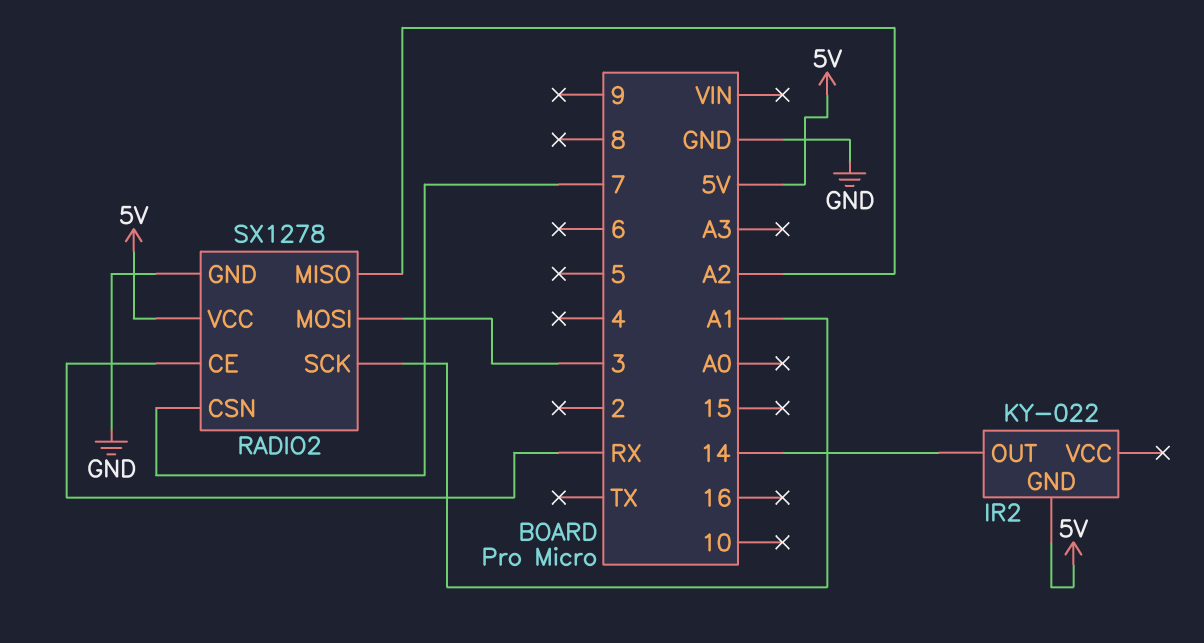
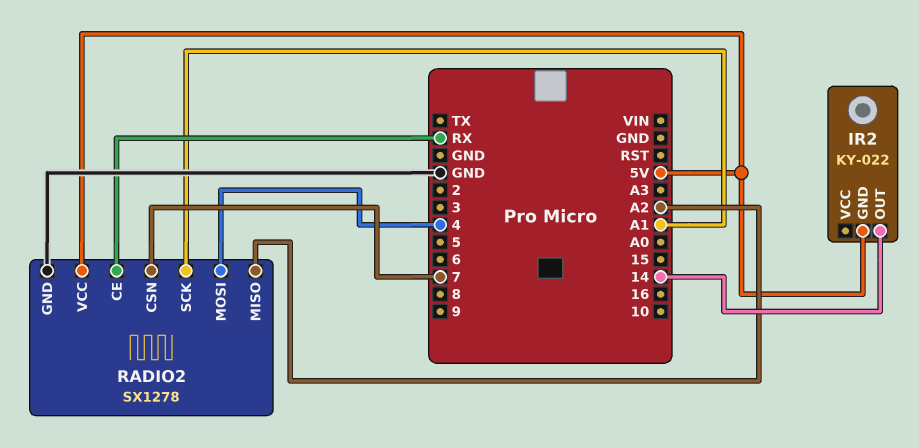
RADIO2 pin MOSI: 3 -> 4

